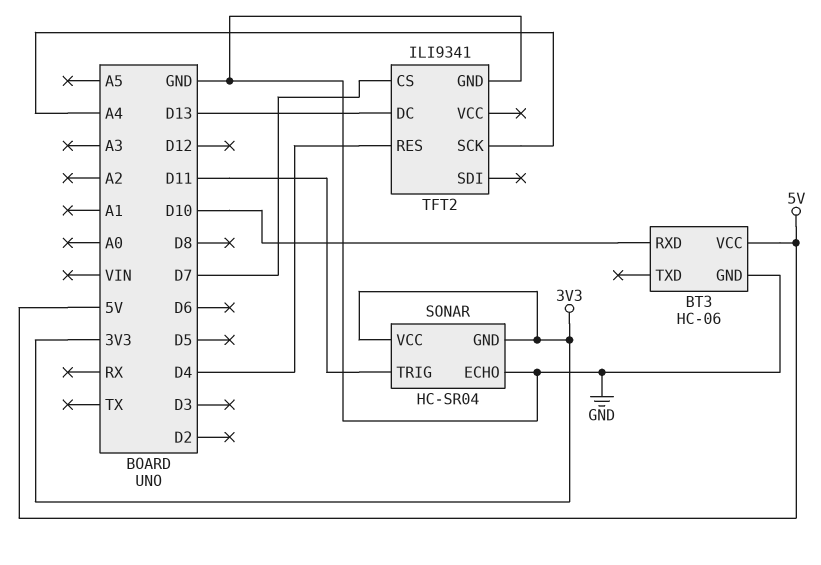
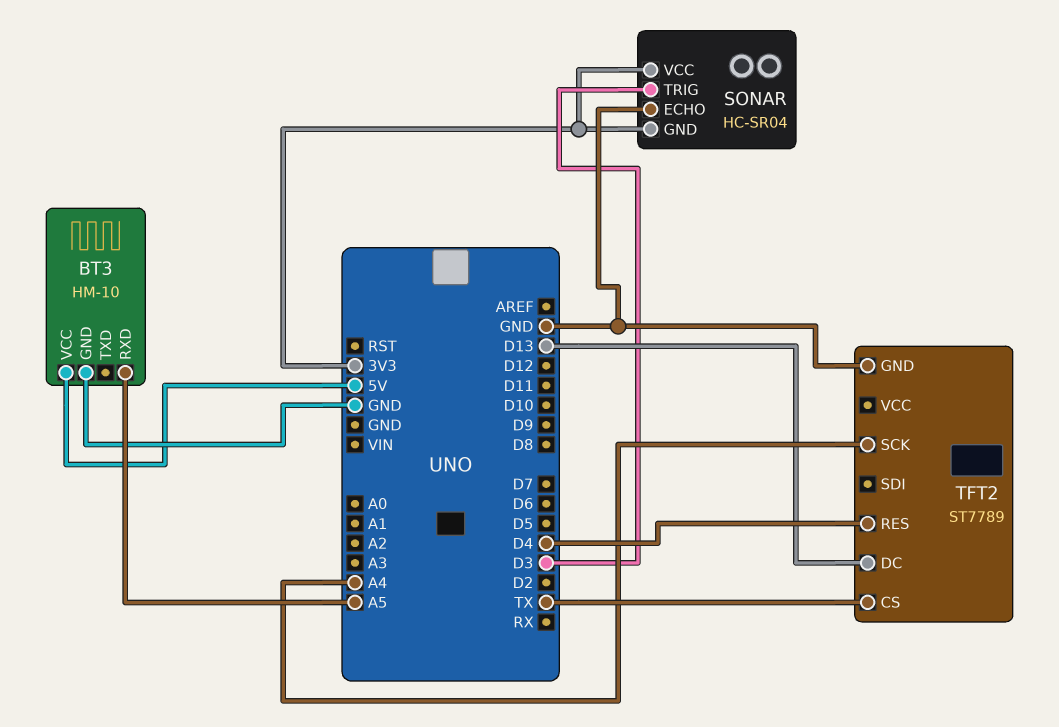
BT3: HC-06 -> HM-10
BT3 pin RXD: D10 -> A5
SONAR pin TRIG: D11 -> D3
TFT2: ILI9341 -> ST7789
TFT2 pin CS: D7 -> TX

